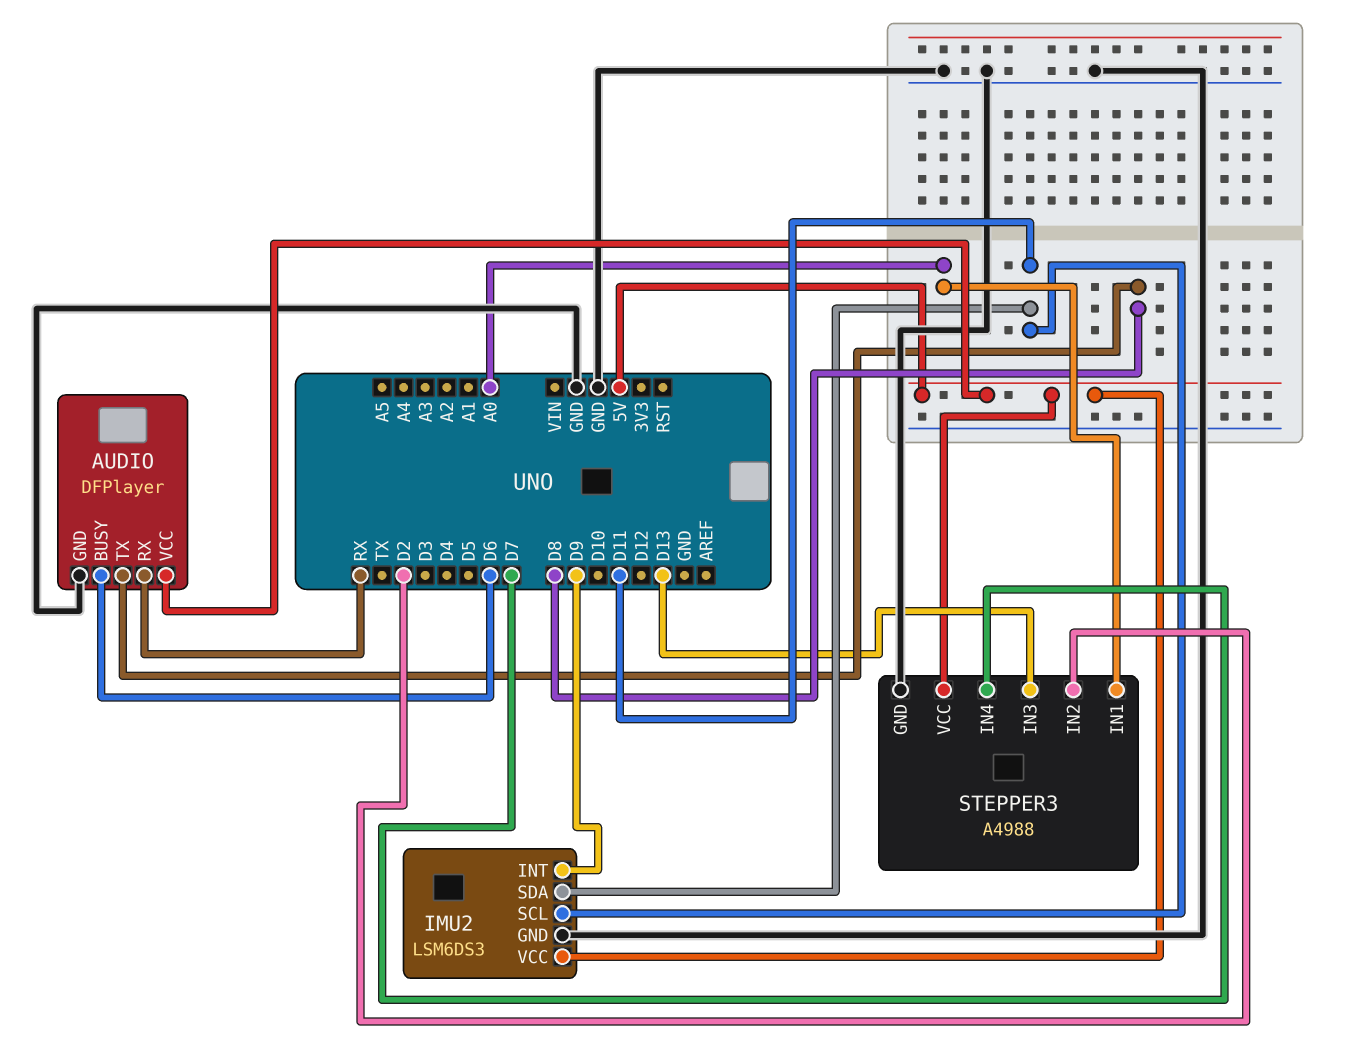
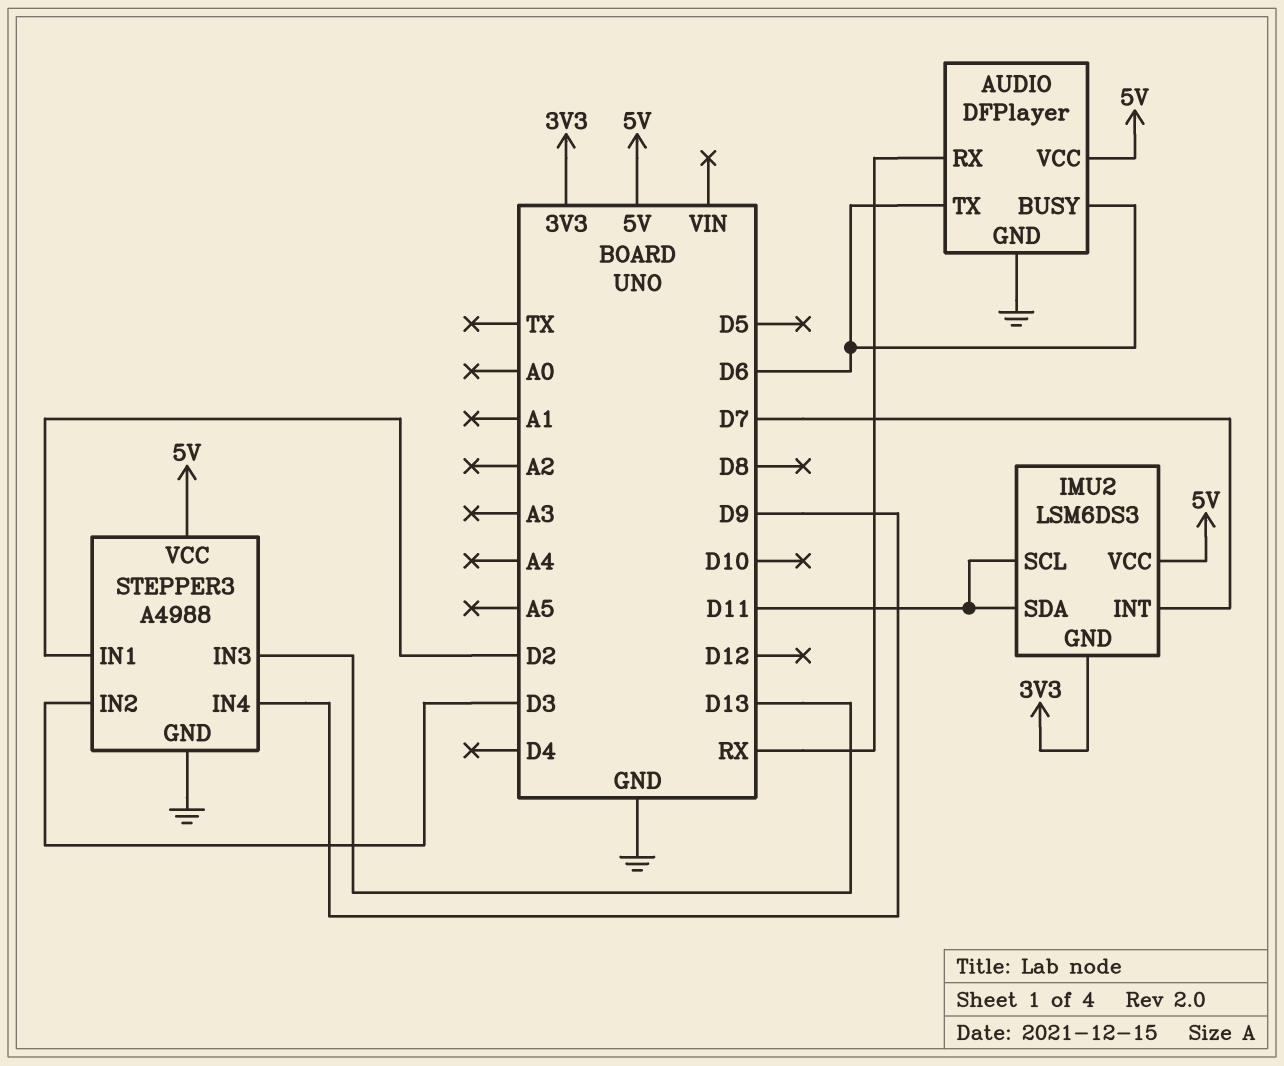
AUDIO pin TX: D8 -> D6
IMU2 pin GND: GND -> 3V3
IMU2 pin INT: D9 -> D7
STEPPER3 pin IN1: A0 -> D2
STEPPER3 pin IN2: D2 -> D3
STEPPER3 pin IN4: D7 -> D9

